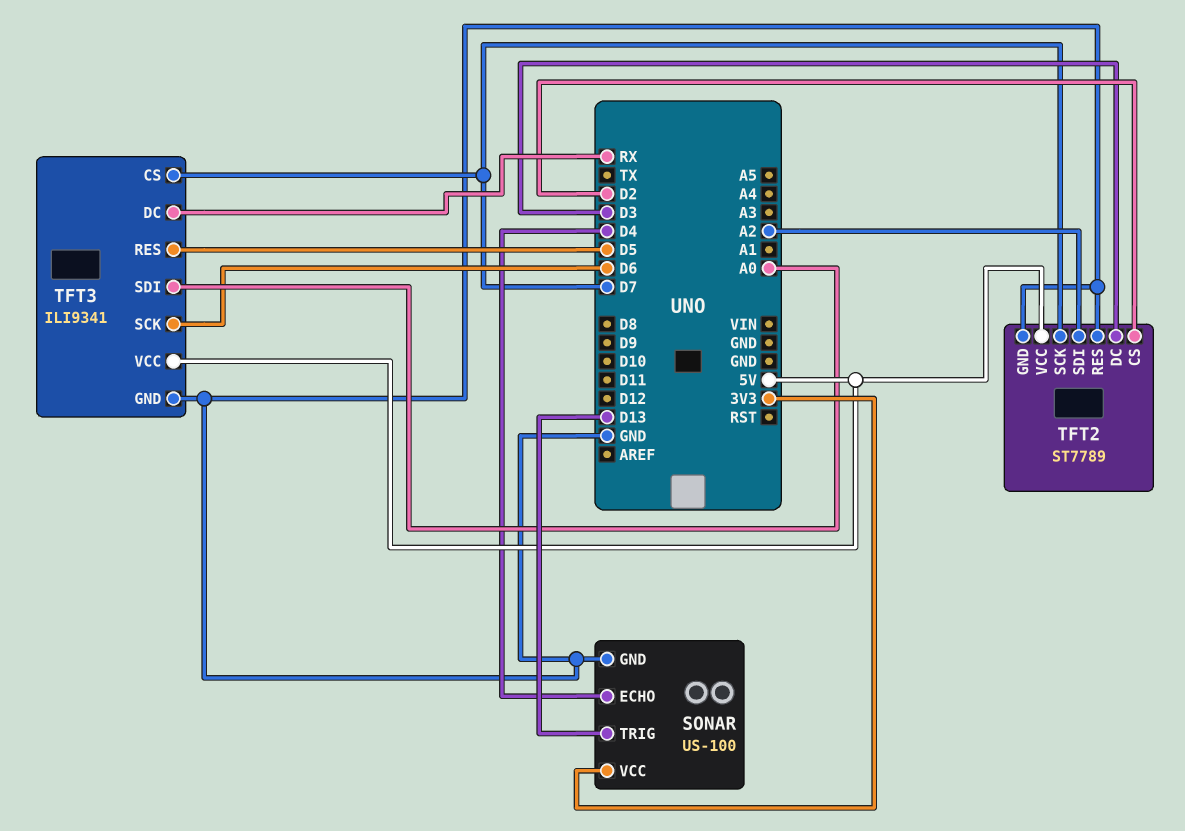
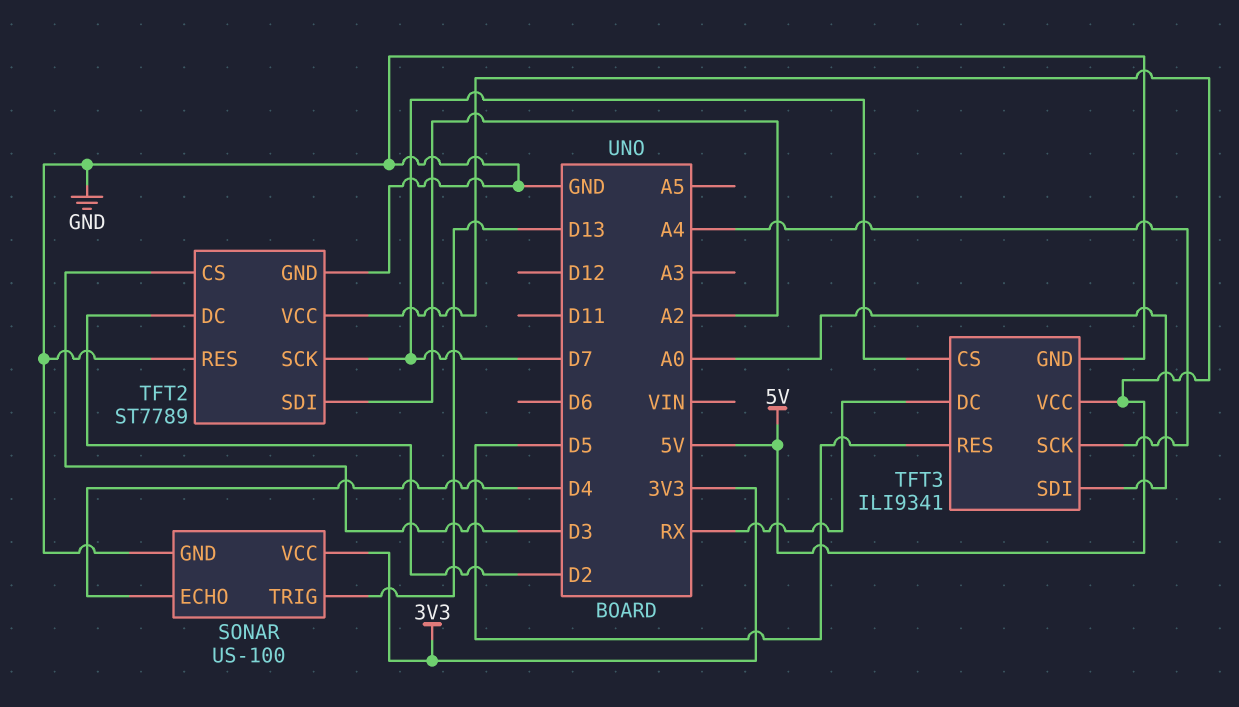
TFT2 pin CS: D2 -> D3
TFT2 pin DC: D3 -> D2
TFT3 pin SCK: D6 -> A4

